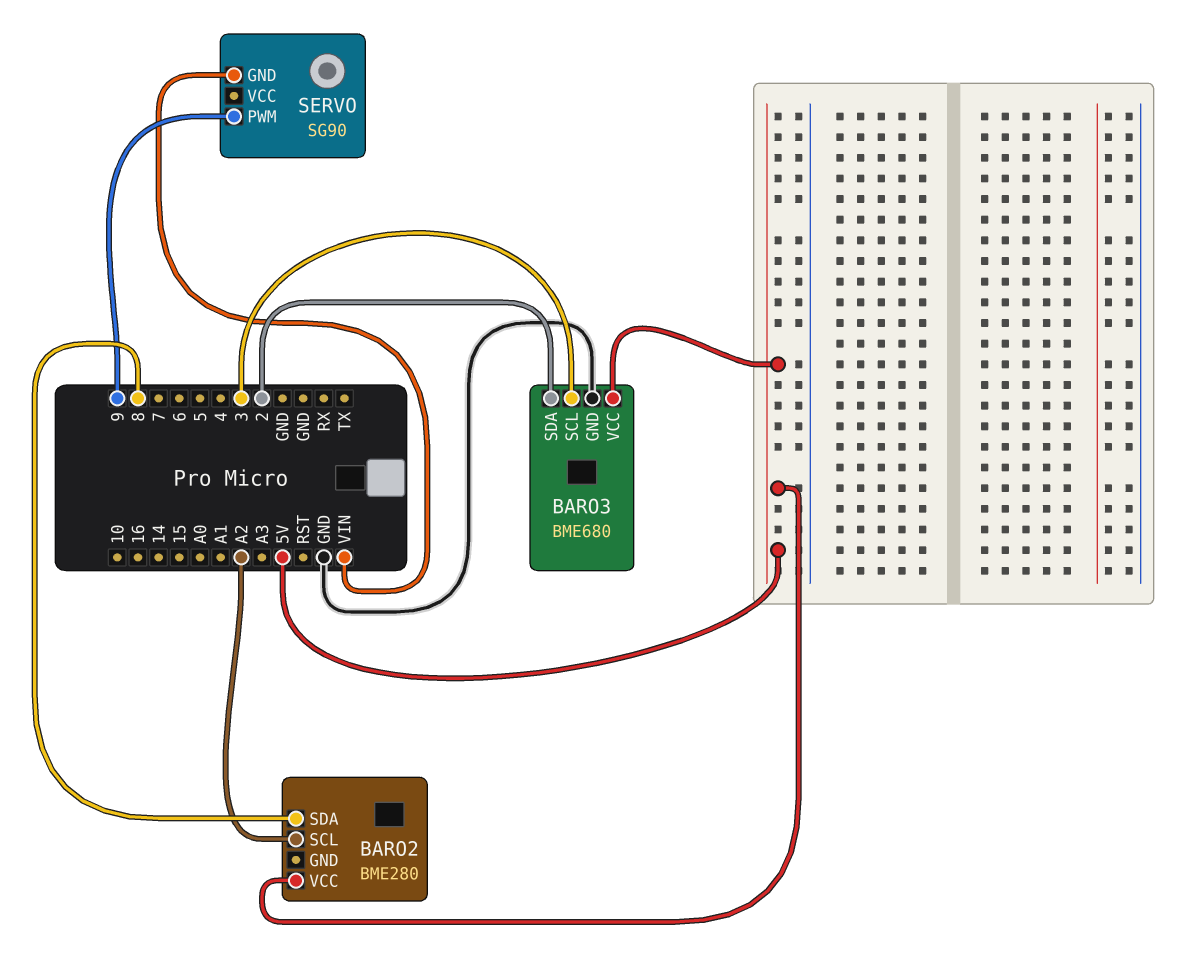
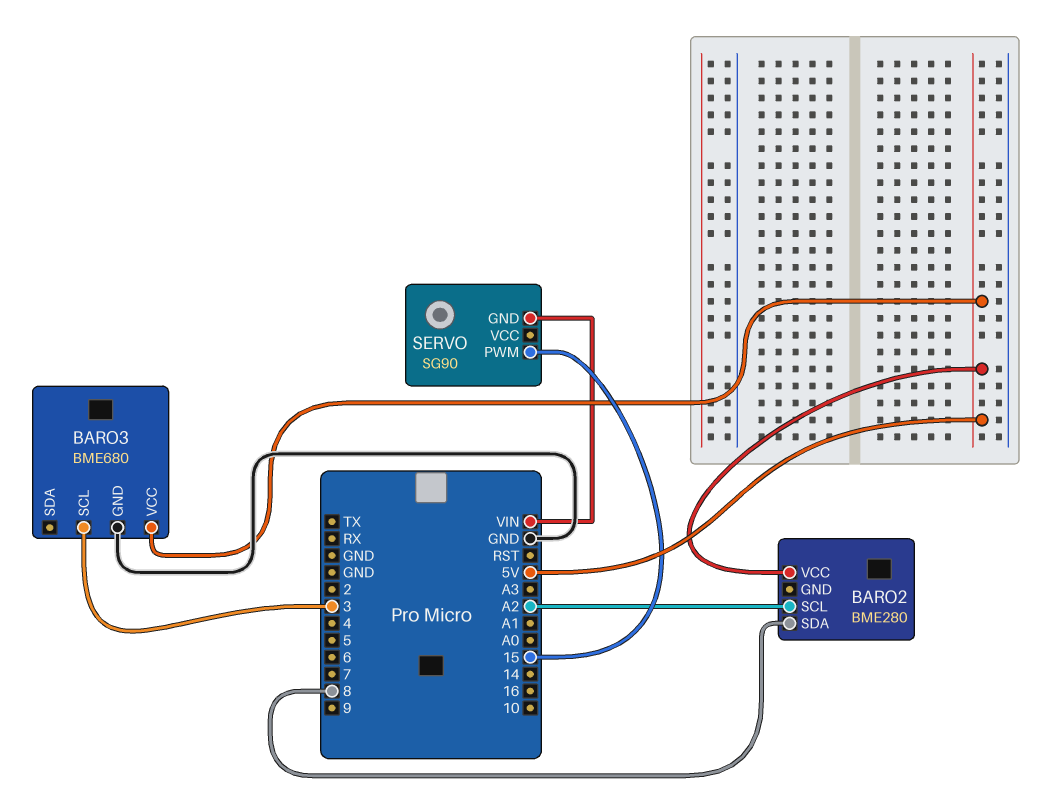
BARO3 pin SDA: 2 -> none
SERVO pin PWM: 9 -> 15

